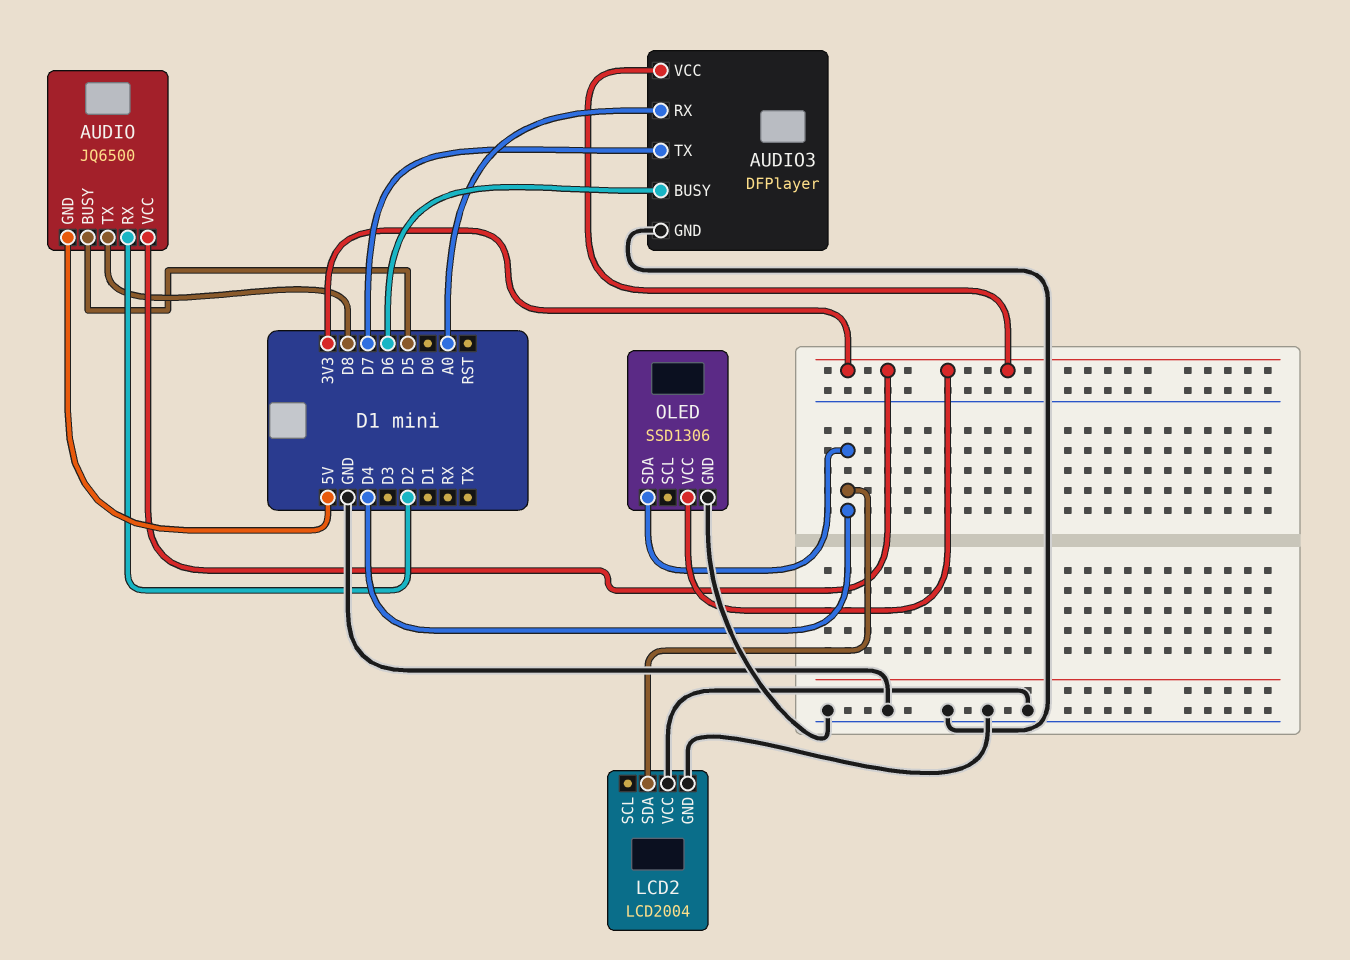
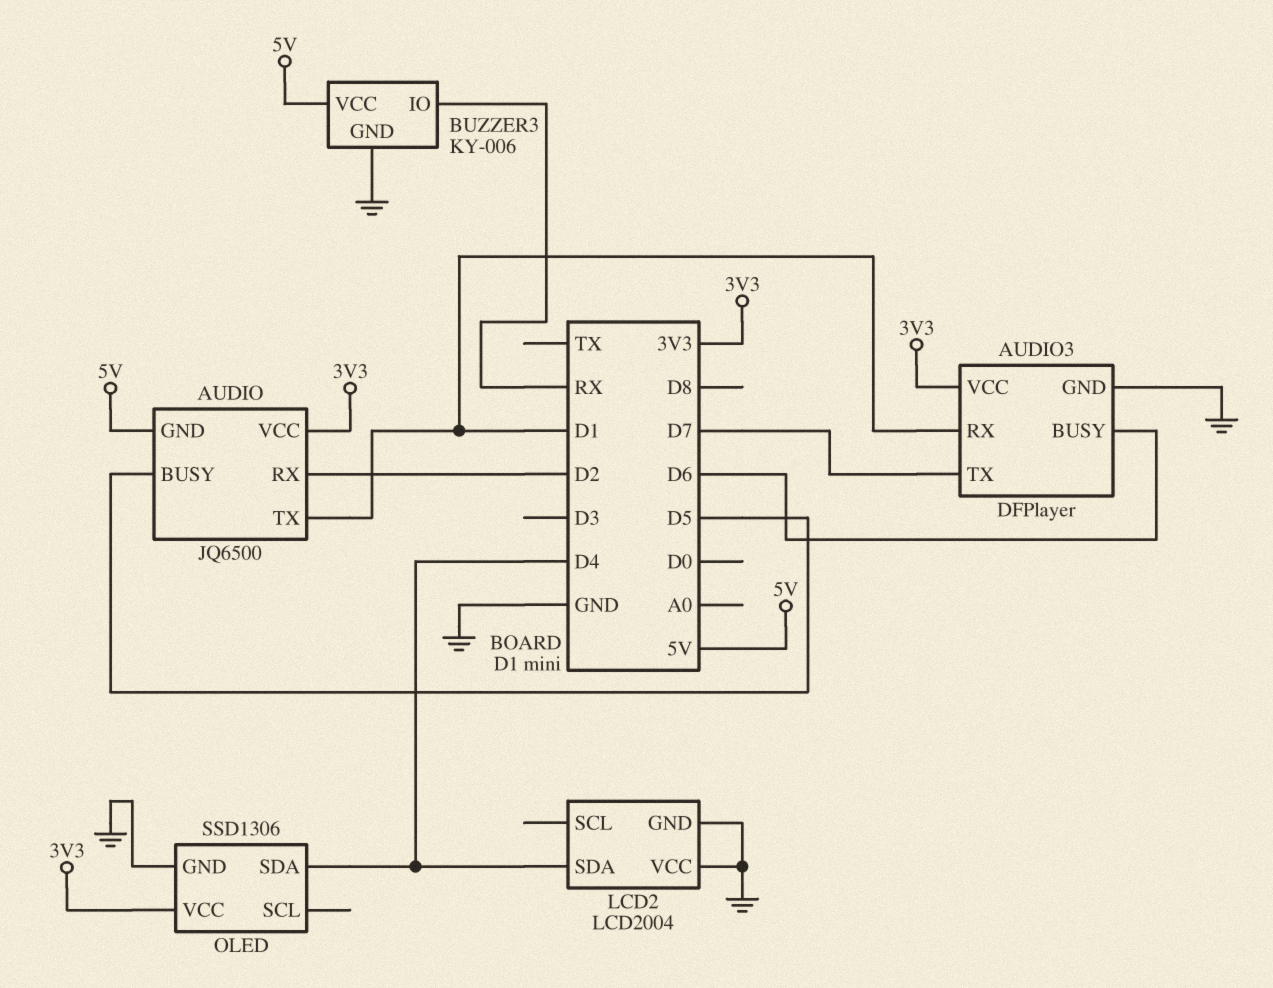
AUDIO pin TX: D8 -> D1
AUDIO3 pin RX: A0 -> D1
BUZZER3: none -> KY-006
BUZZER3 pin GND: none -> GND
BUZZER3 pin IO: none -> RX
BUZZER3 pin VCC: none -> 5V

